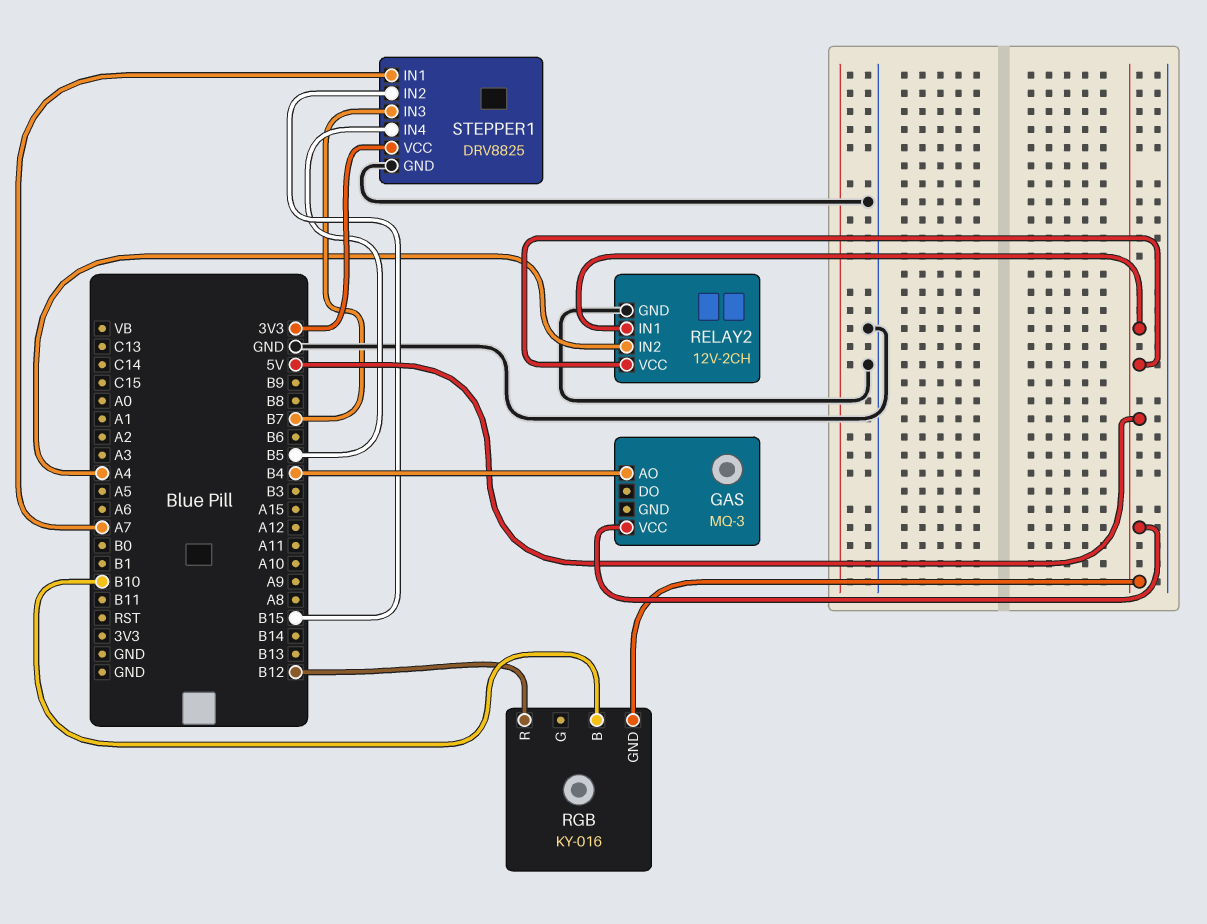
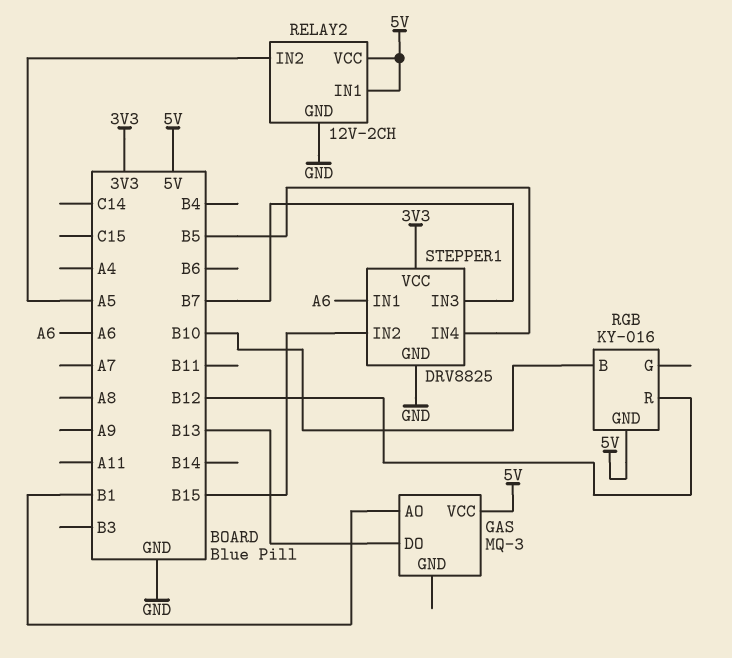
GAS pin AO: B4 -> B1
GAS pin DO: none -> B13
RELAY2 pin IN2: A4 -> A5
STEPPER1 pin IN1: A7 -> A6

